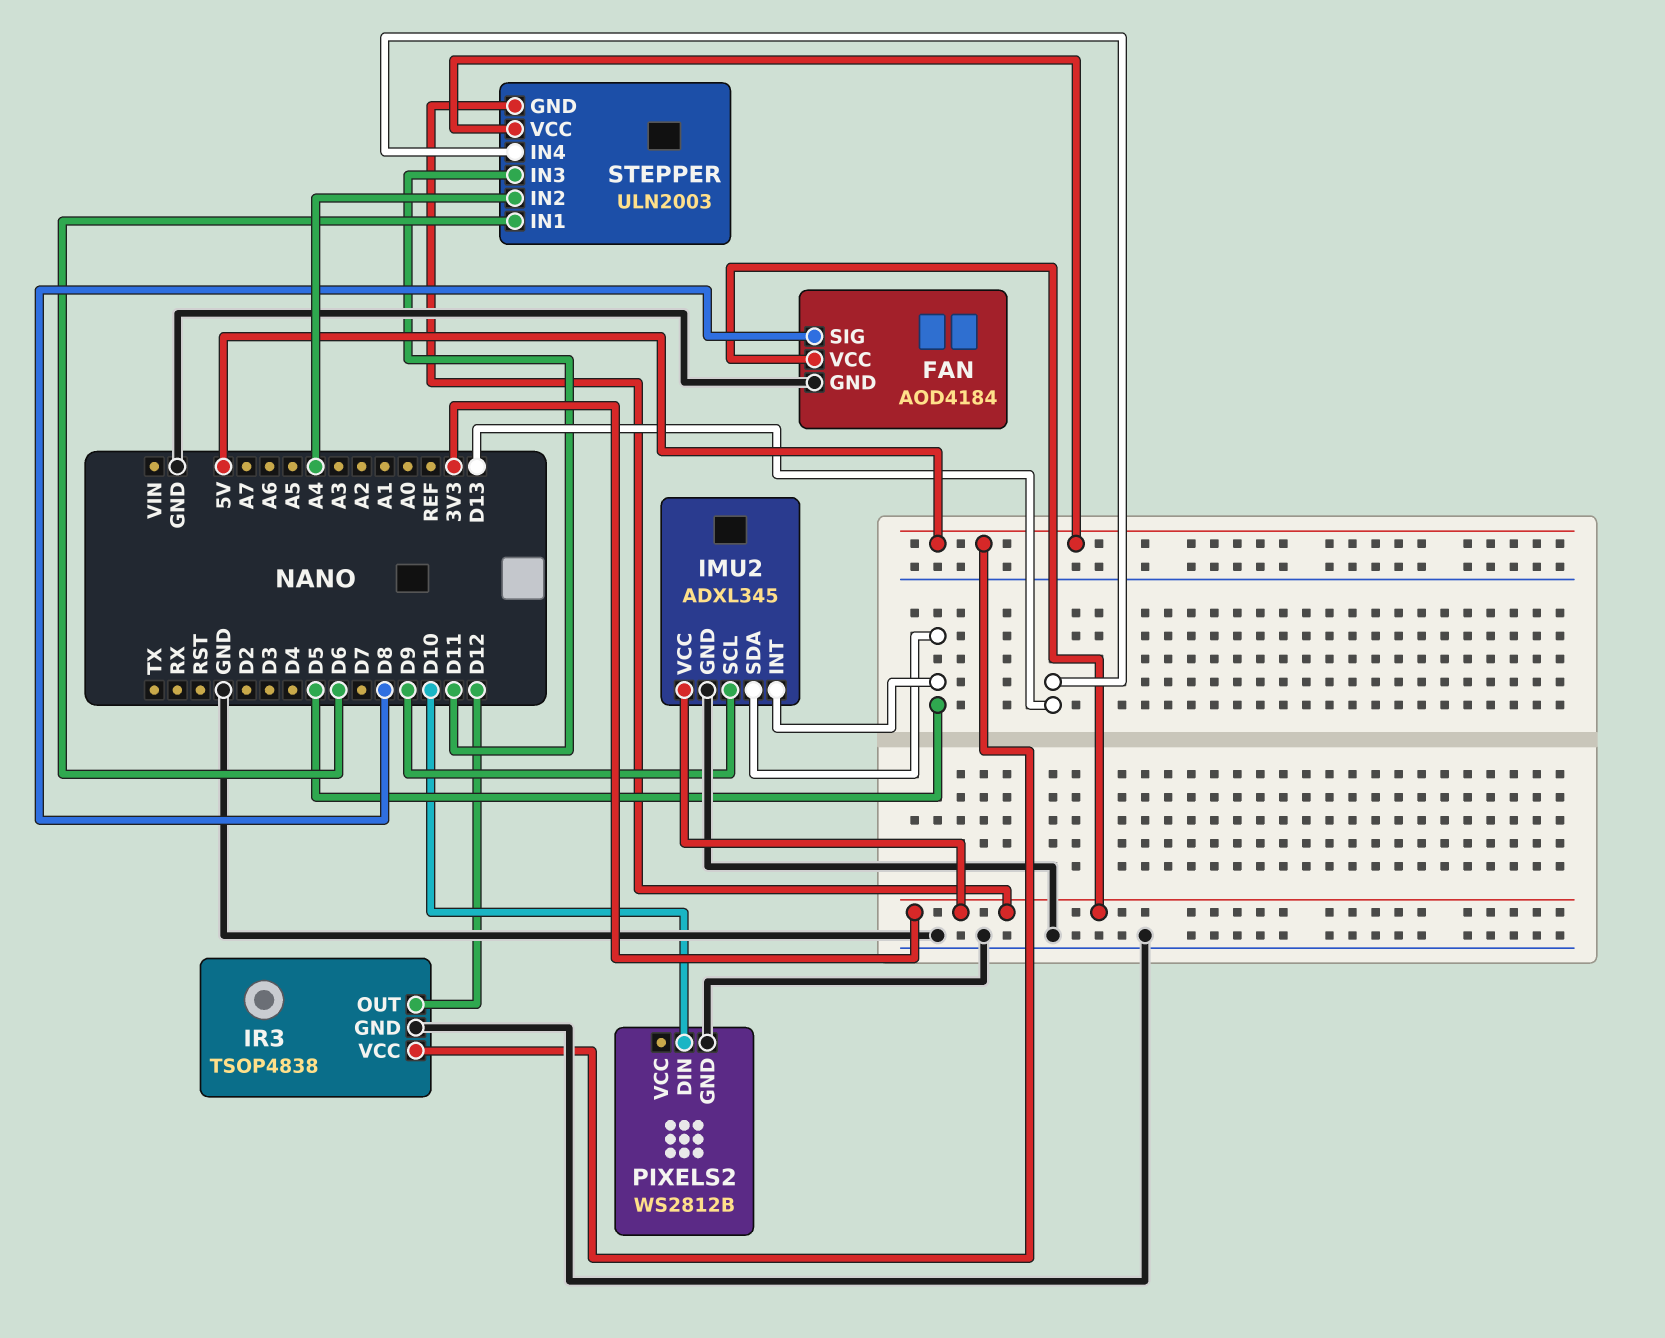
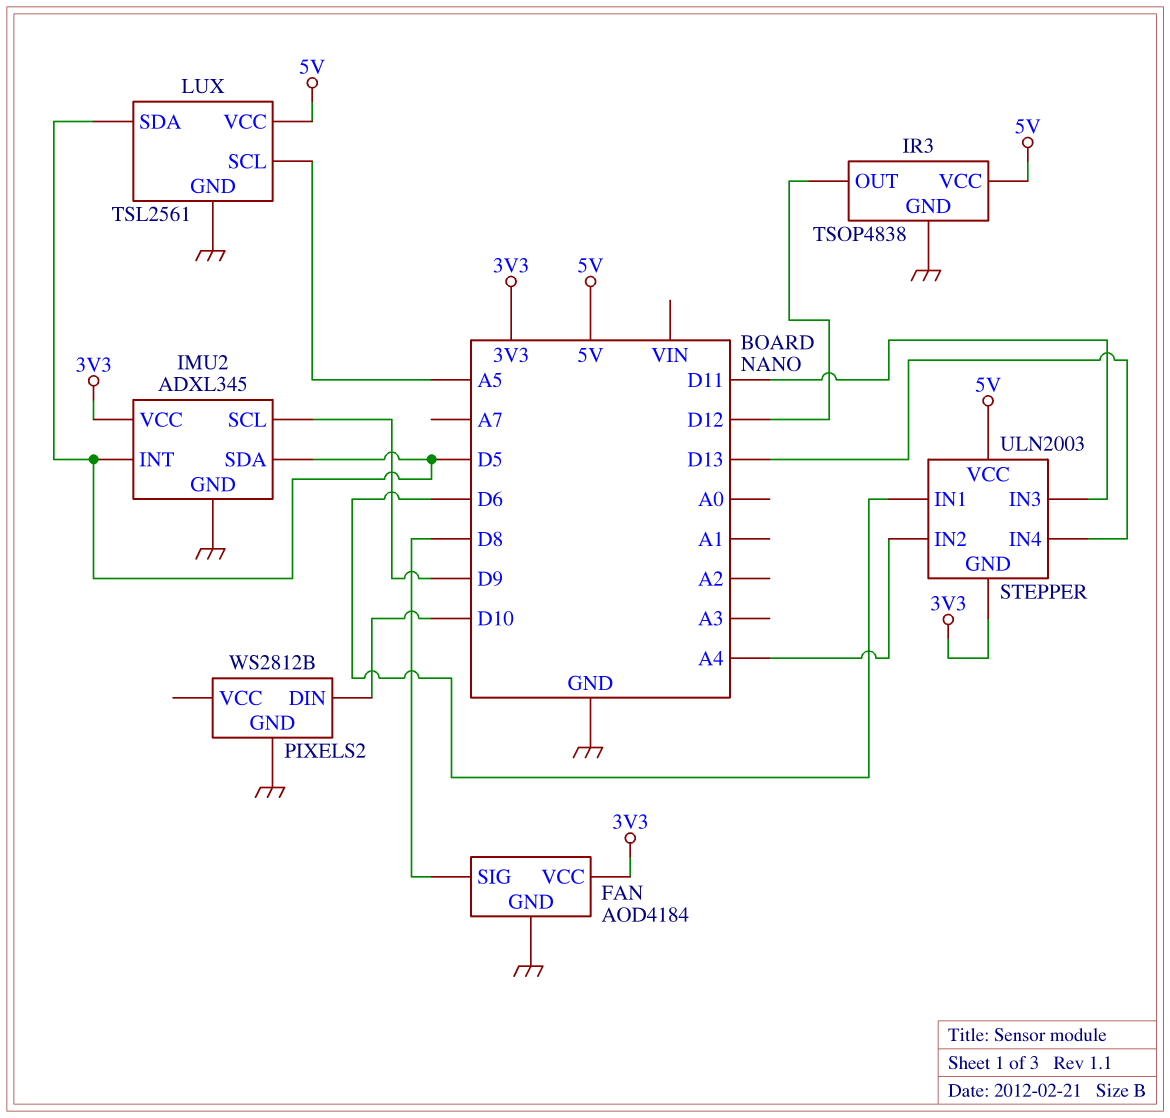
LUX: none -> TSL2561
LUX pin GND: none -> GND
LUX pin SCL: none -> A5
LUX pin SDA: none -> D5
LUX pin VCC: none -> 5V

